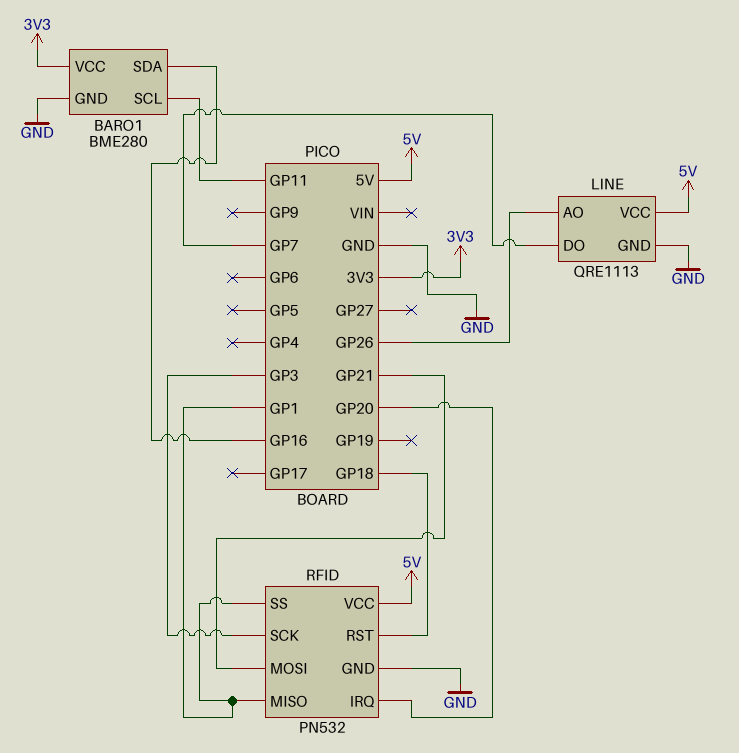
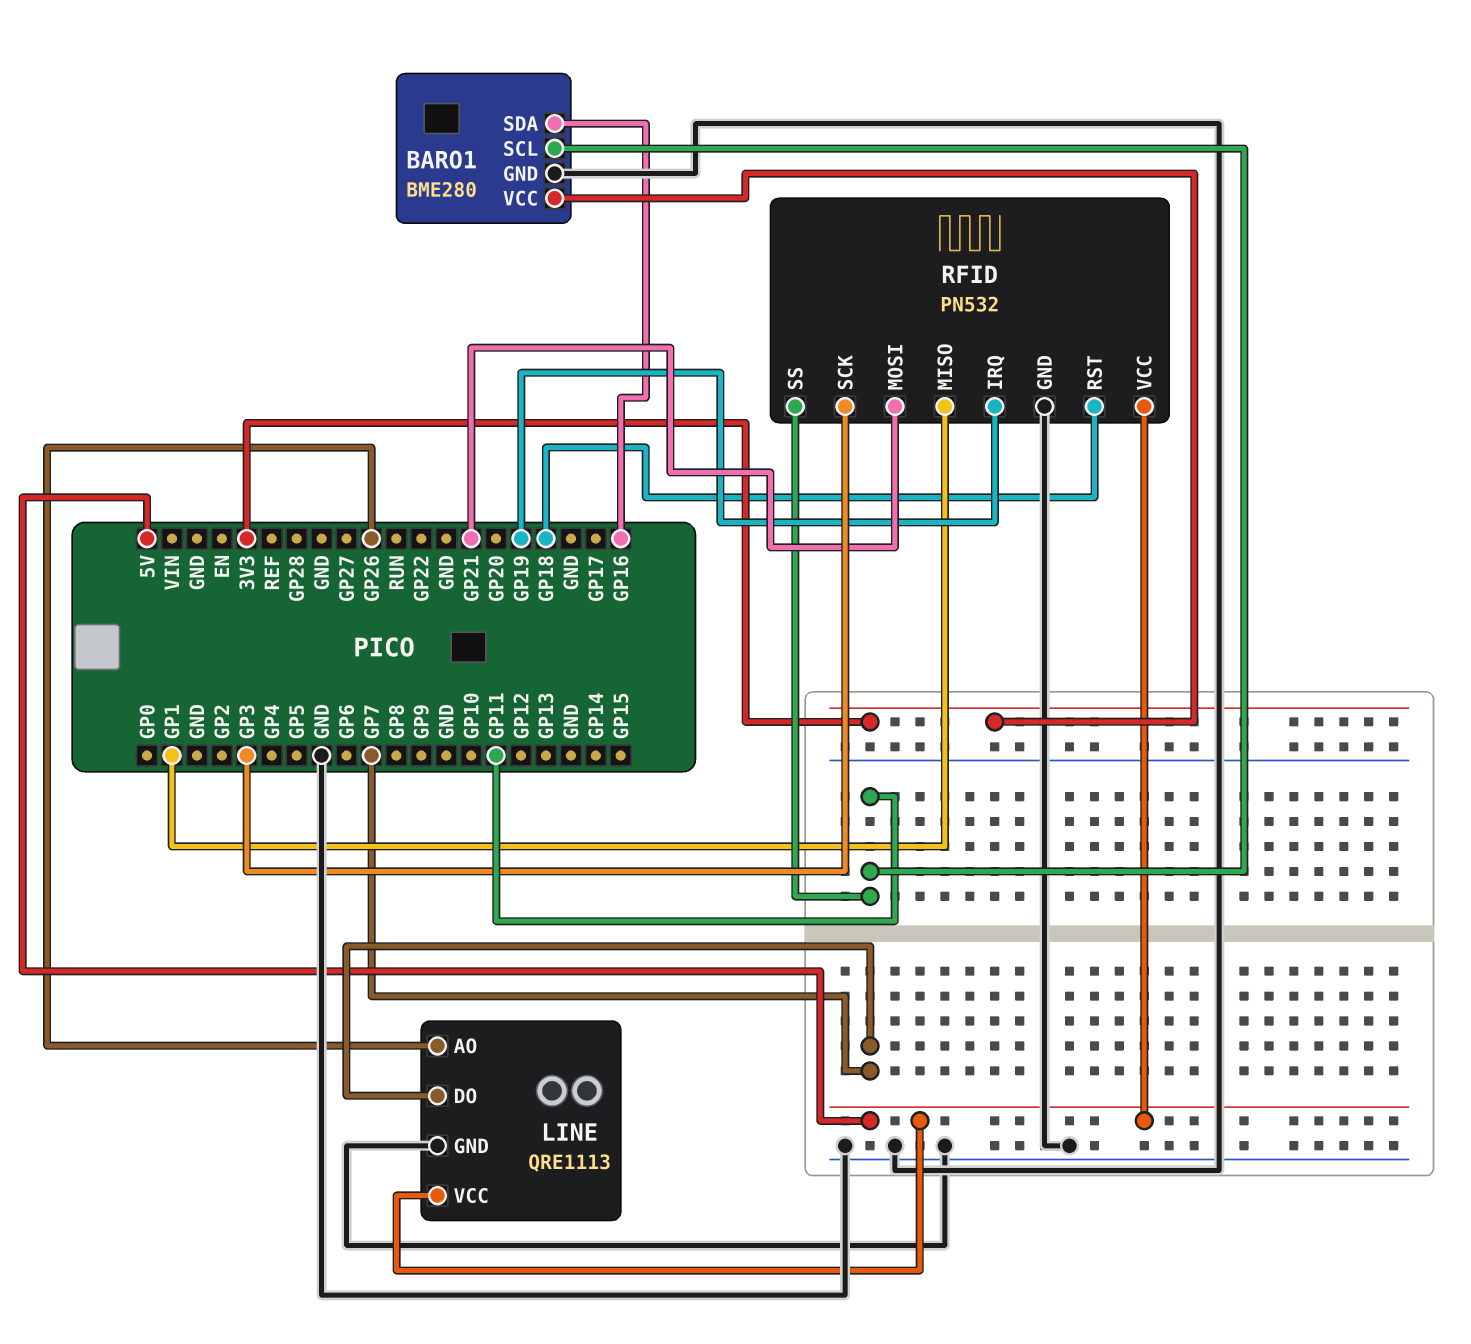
RFID pin IRQ: GP20 -> GP19
RFID pin SS: GP1 -> GP11

